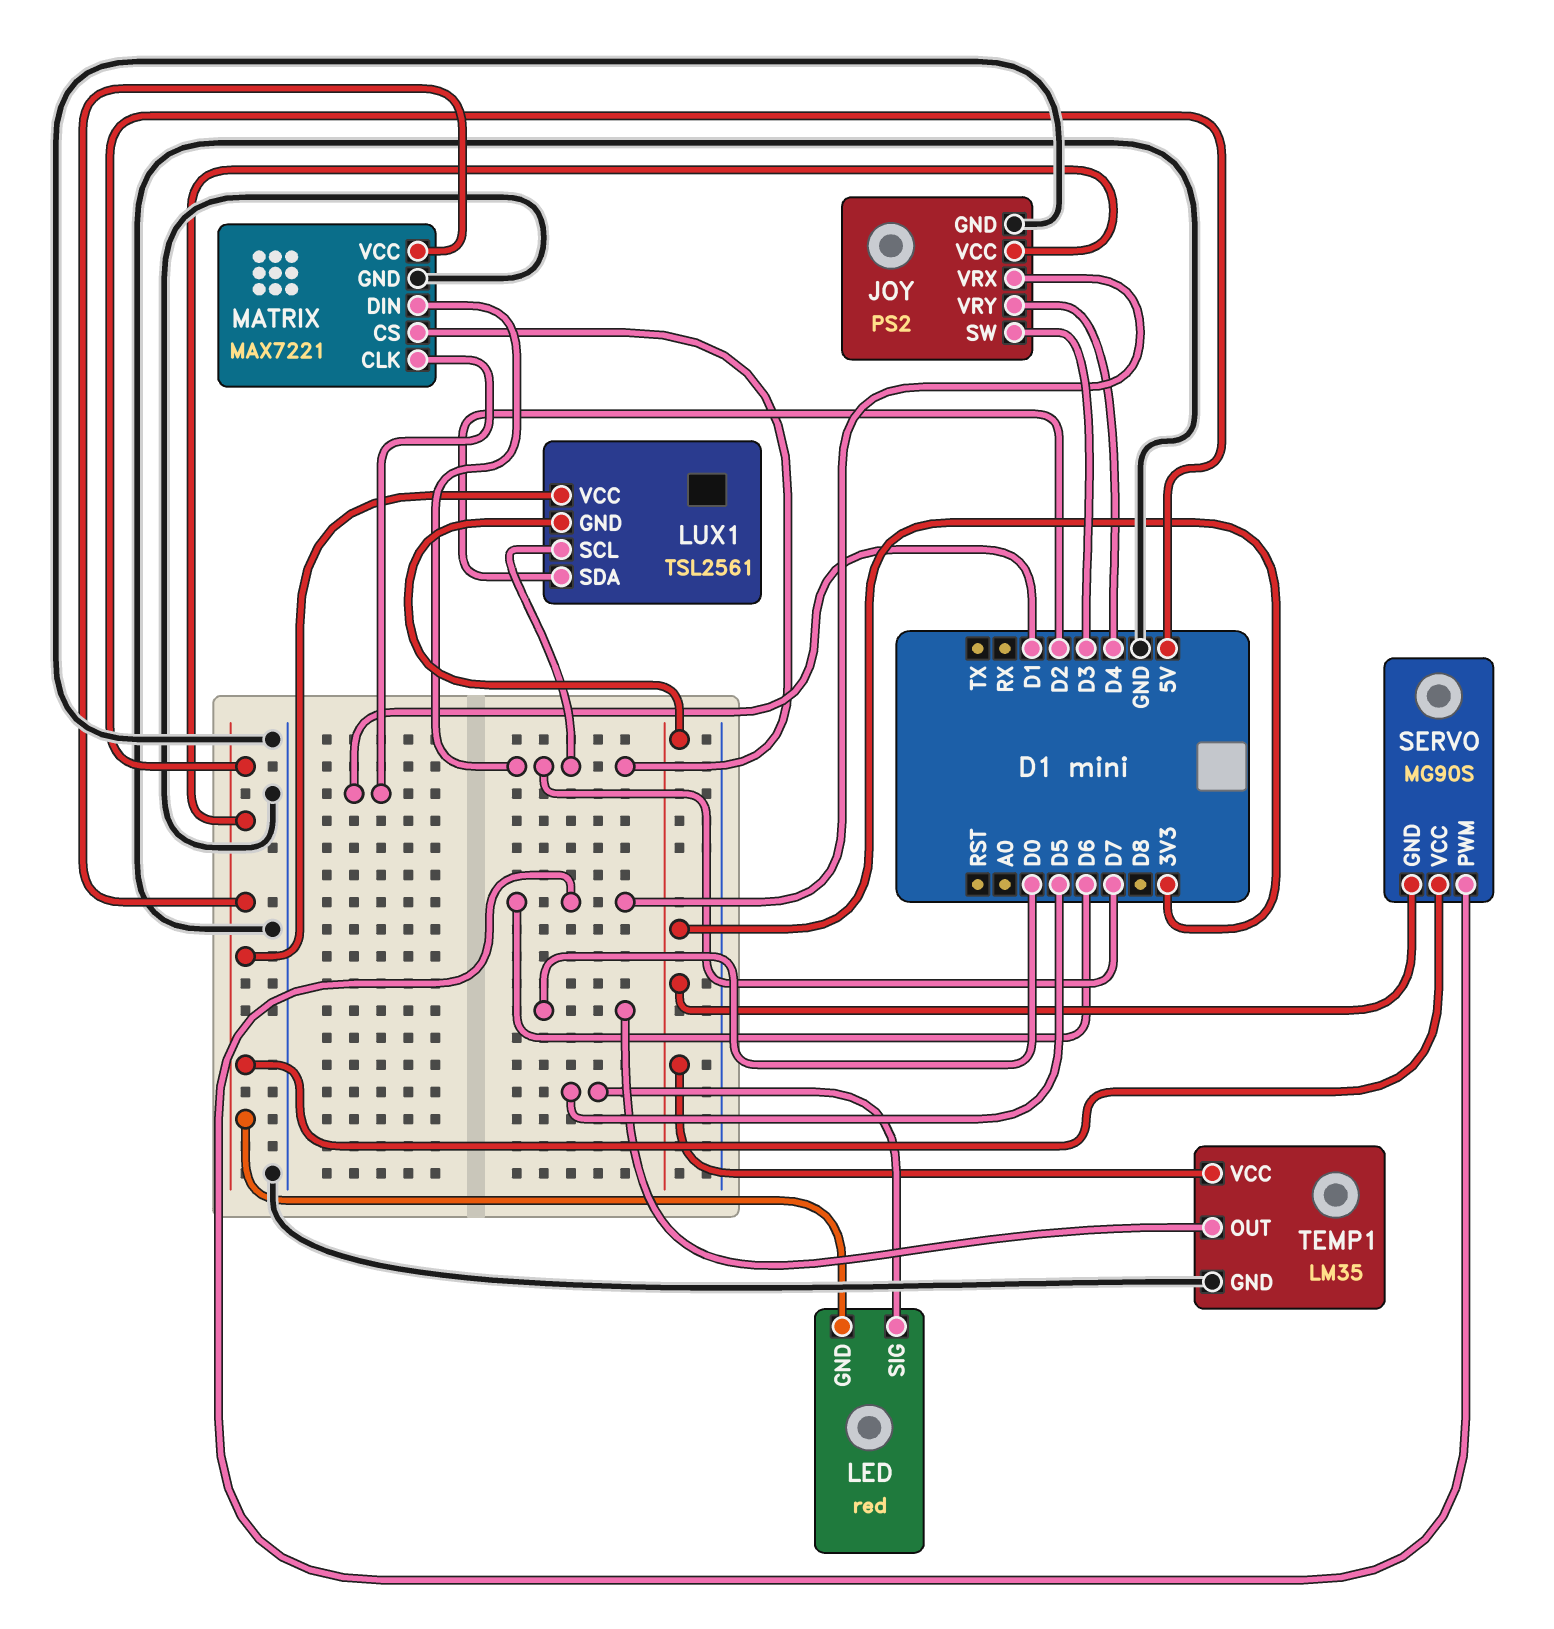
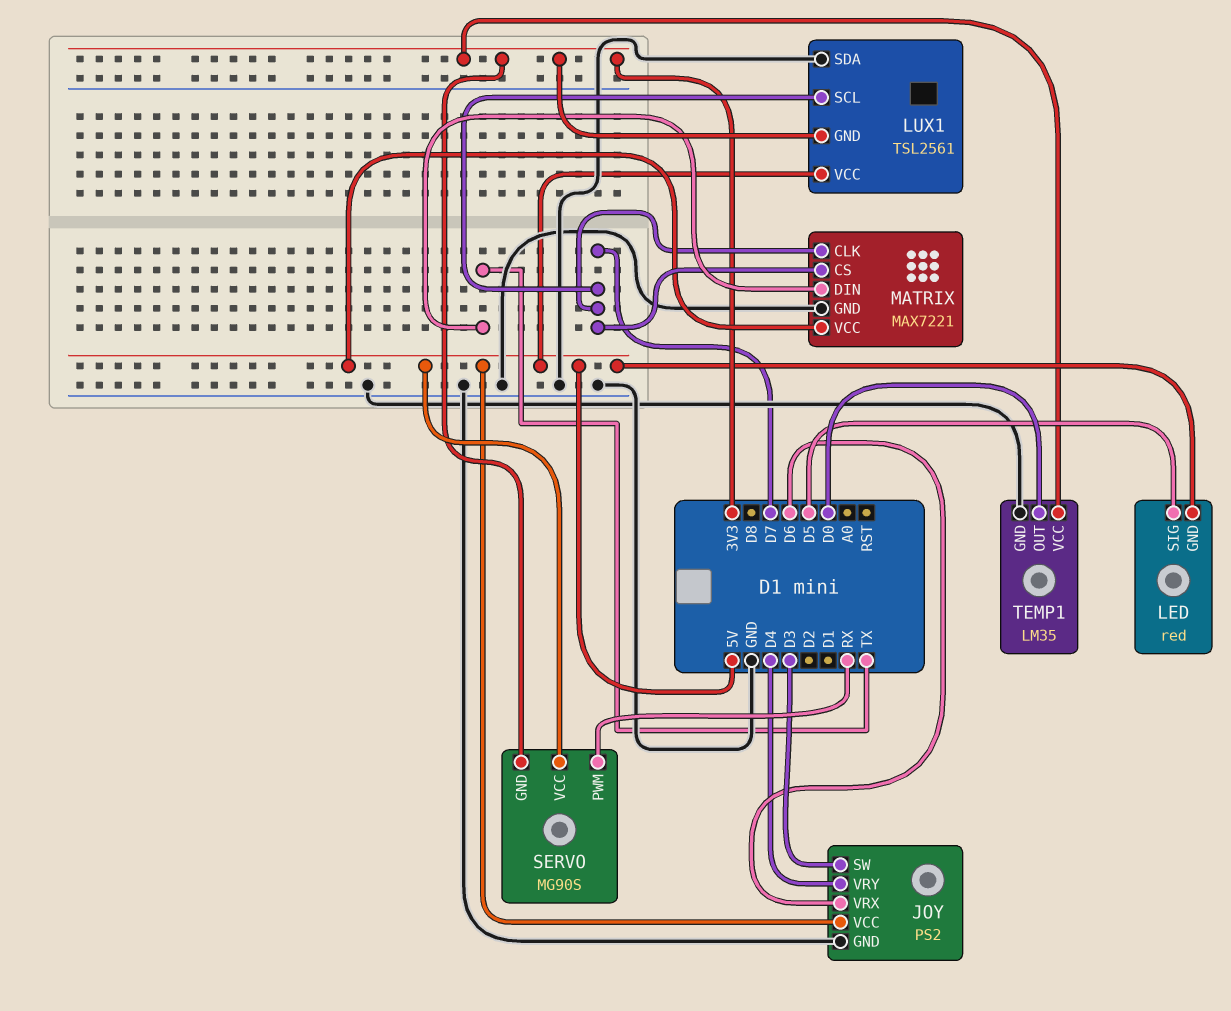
LUX1 pin SDA: D2 -> GND
MATRIX pin CLK: D1 -> D7
MATRIX pin DIN: D7 -> TX
SERVO pin PWM: D6 -> RX

